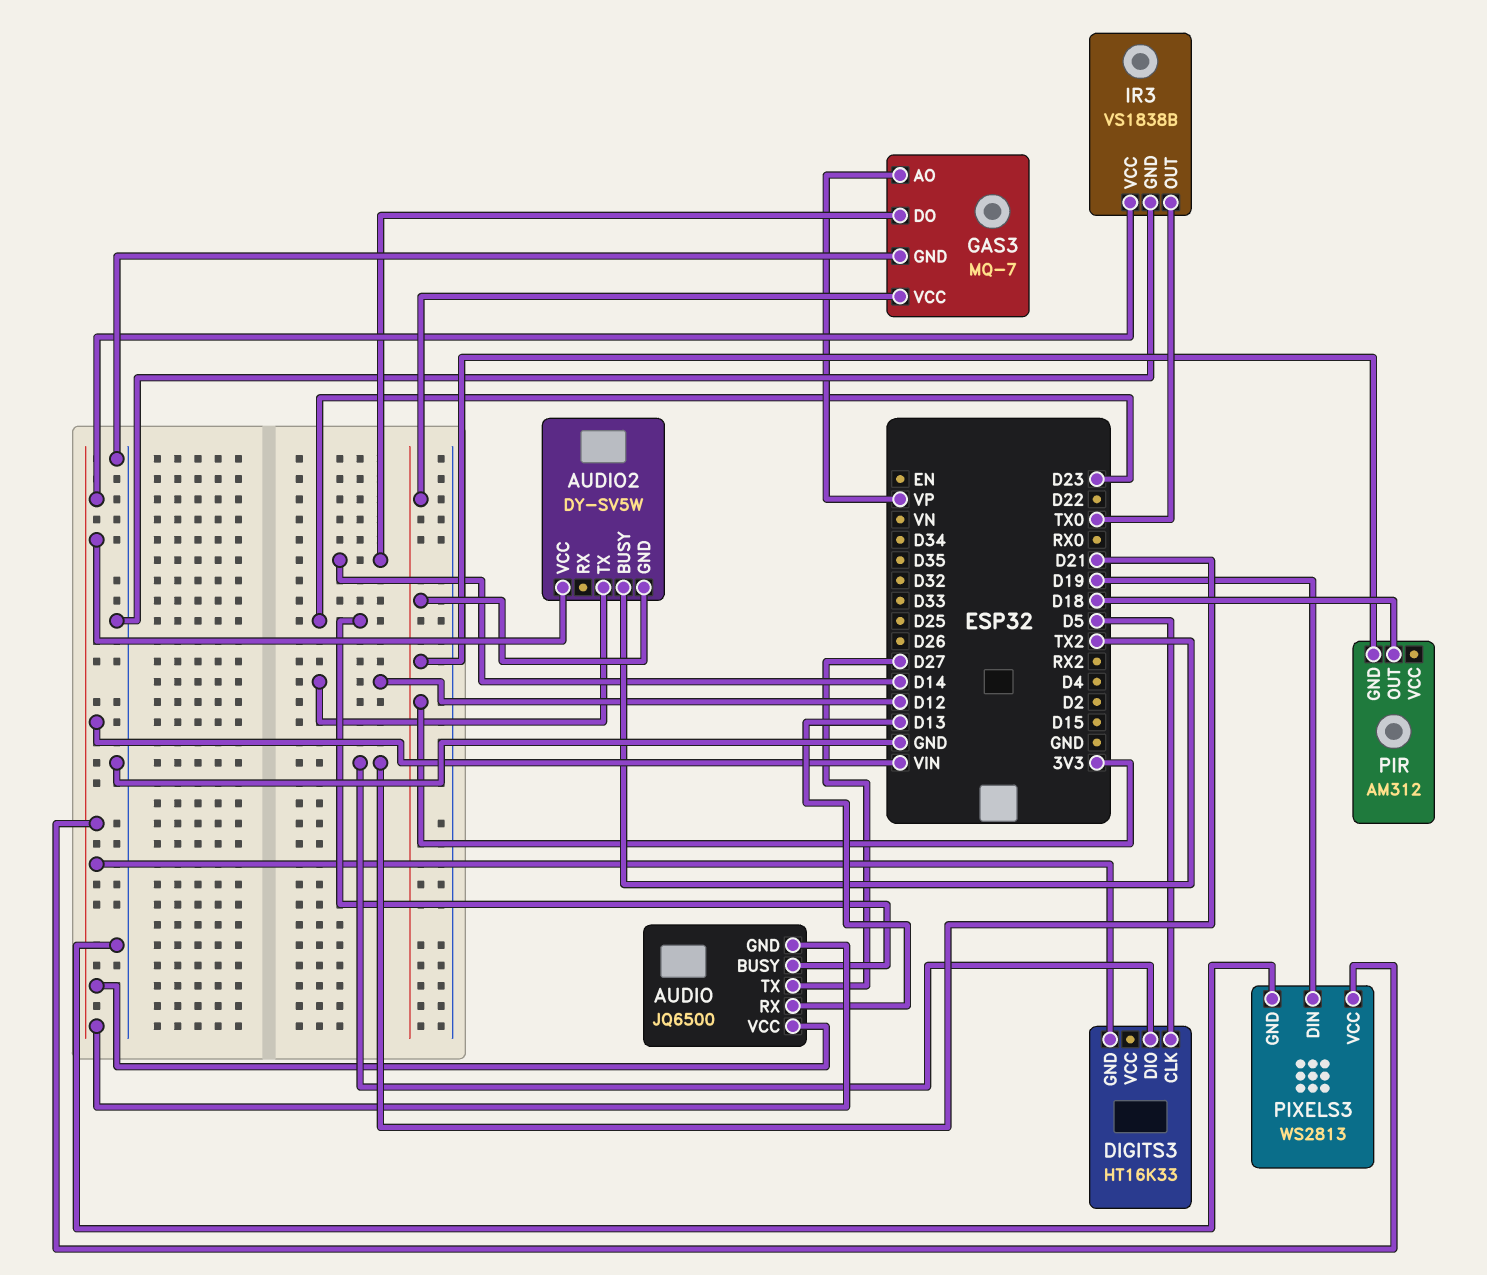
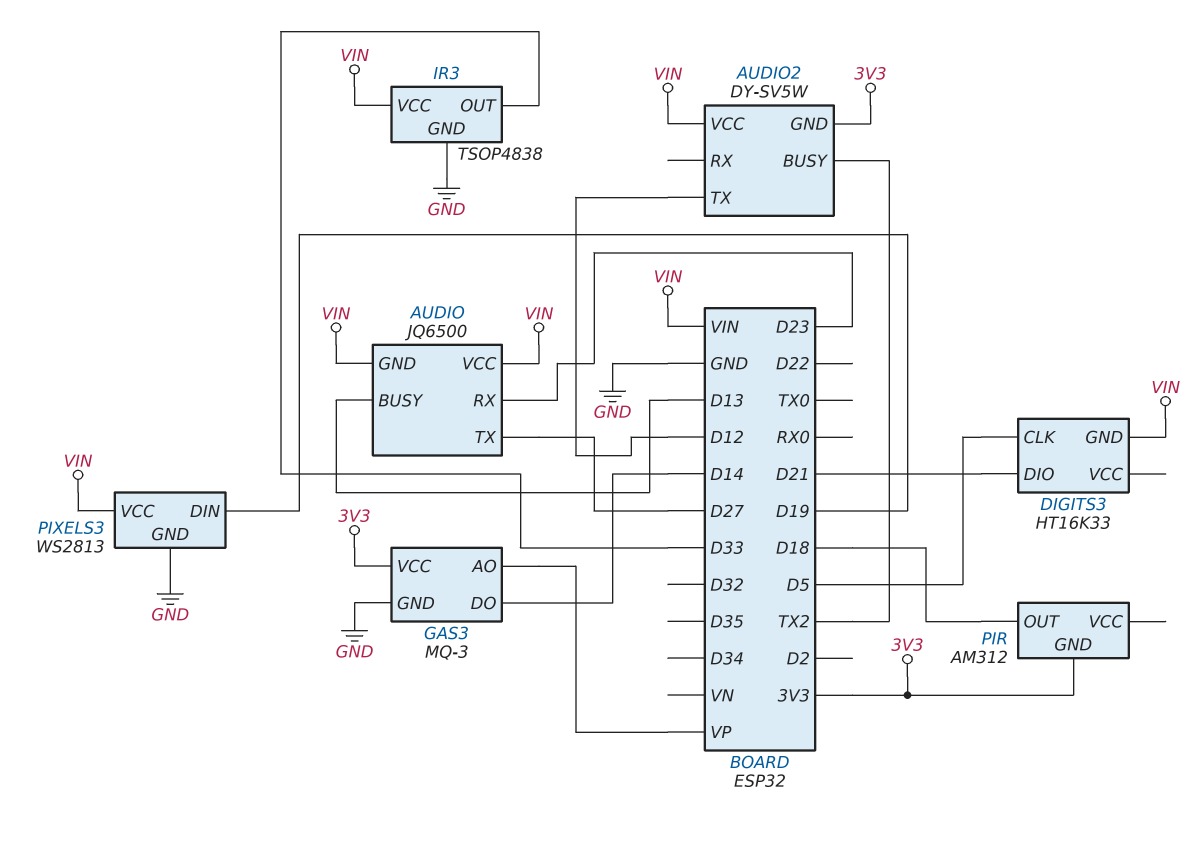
AUDIO pin BUSY: D23 -> D13
AUDIO pin RX: D13 -> D23
GAS3: MQ-7 -> MQ-3
IR3: VS1838B -> TSOP4838
IR3 pin OUT: TX0 -> D33

